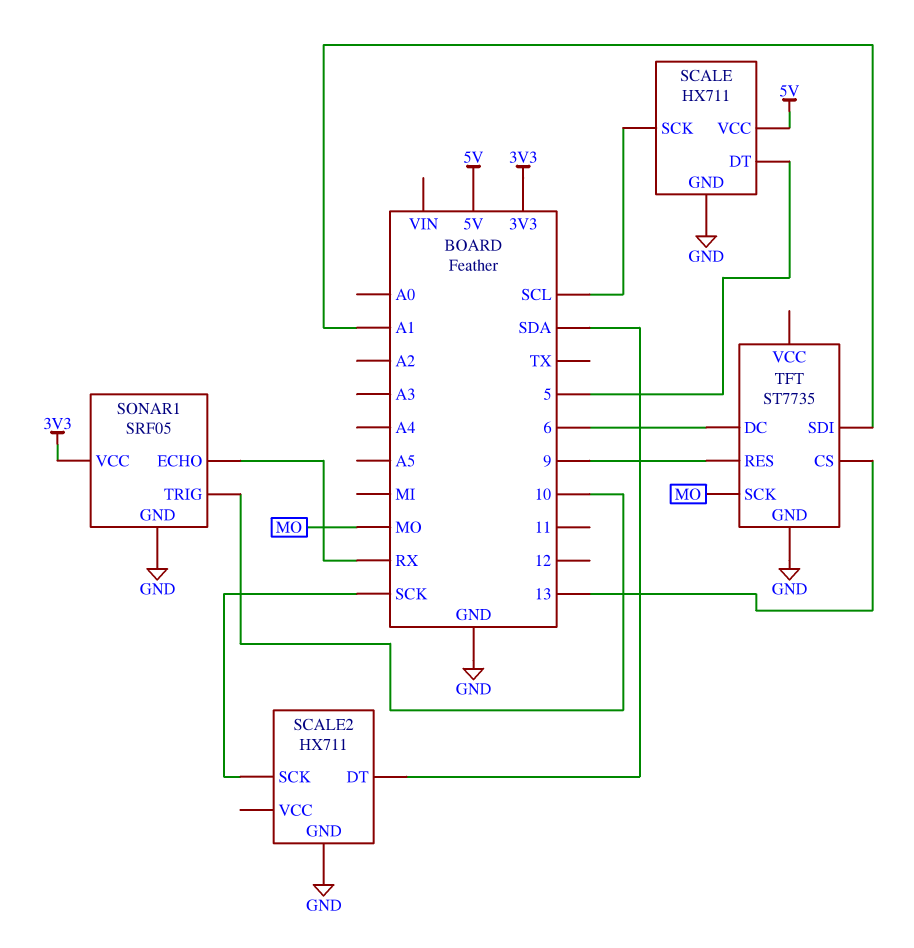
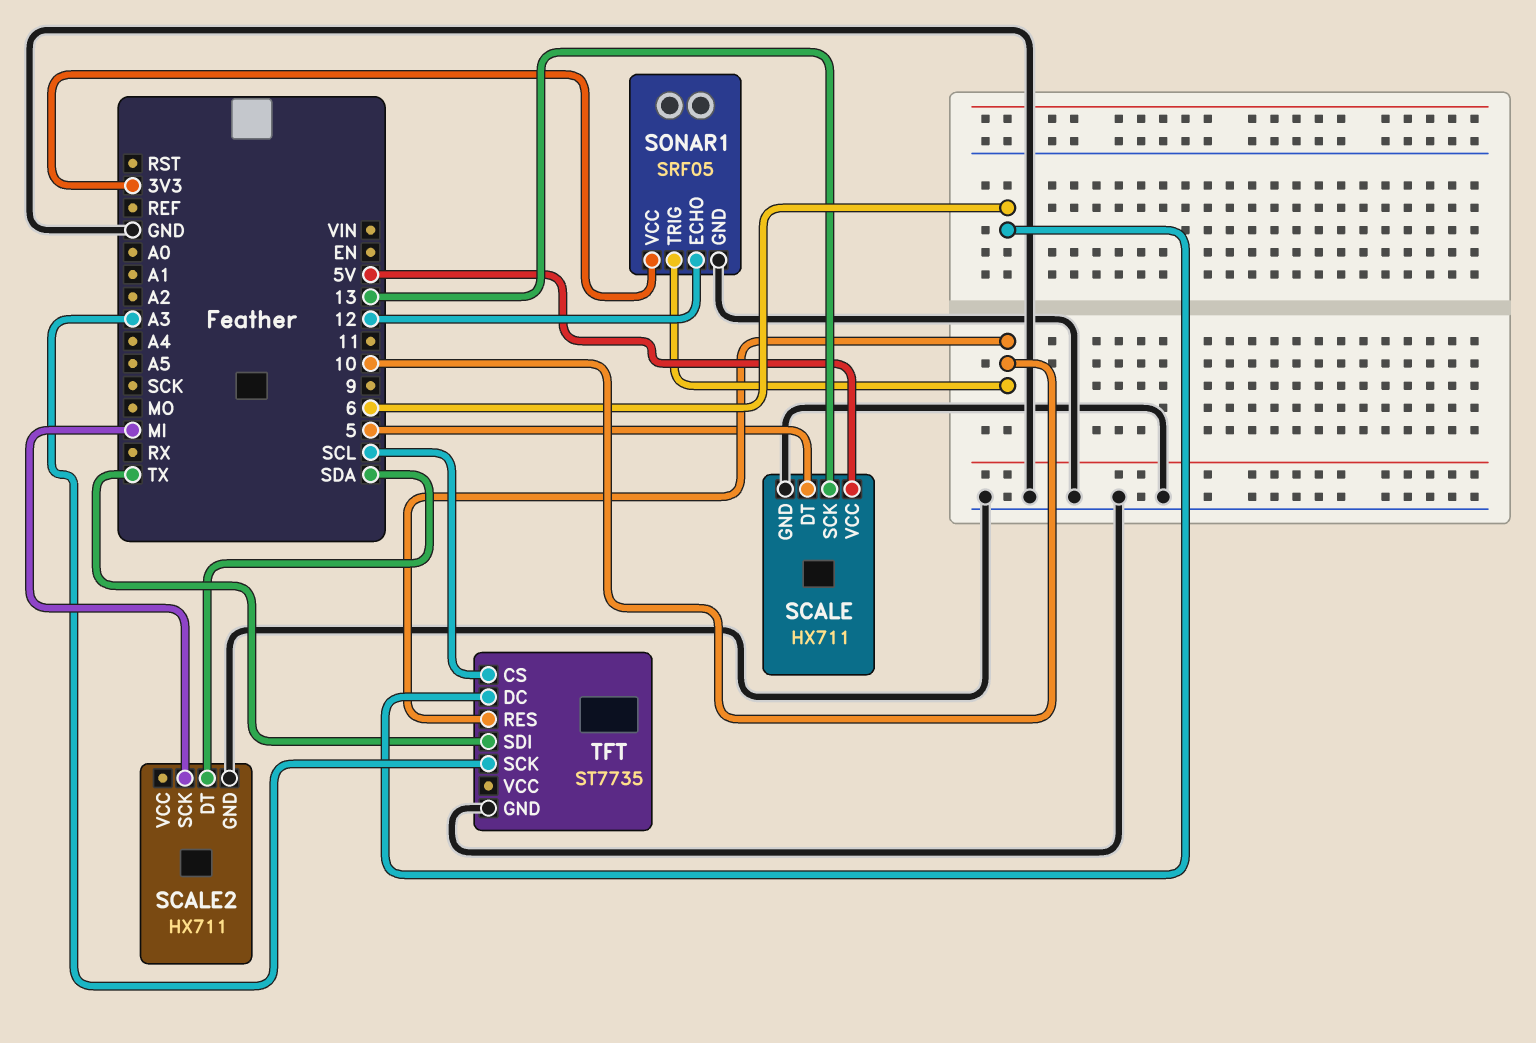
SCALE pin SCK: SCL -> 13
SCALE2 pin SCK: SCK -> MI
SONAR1 pin ECHO: RX -> 12
TFT pin CS: 13 -> SCL
TFT pin RES: 9 -> 10
TFT pin SCK: MO -> A3
TFT pin SDI: A1 -> TX

